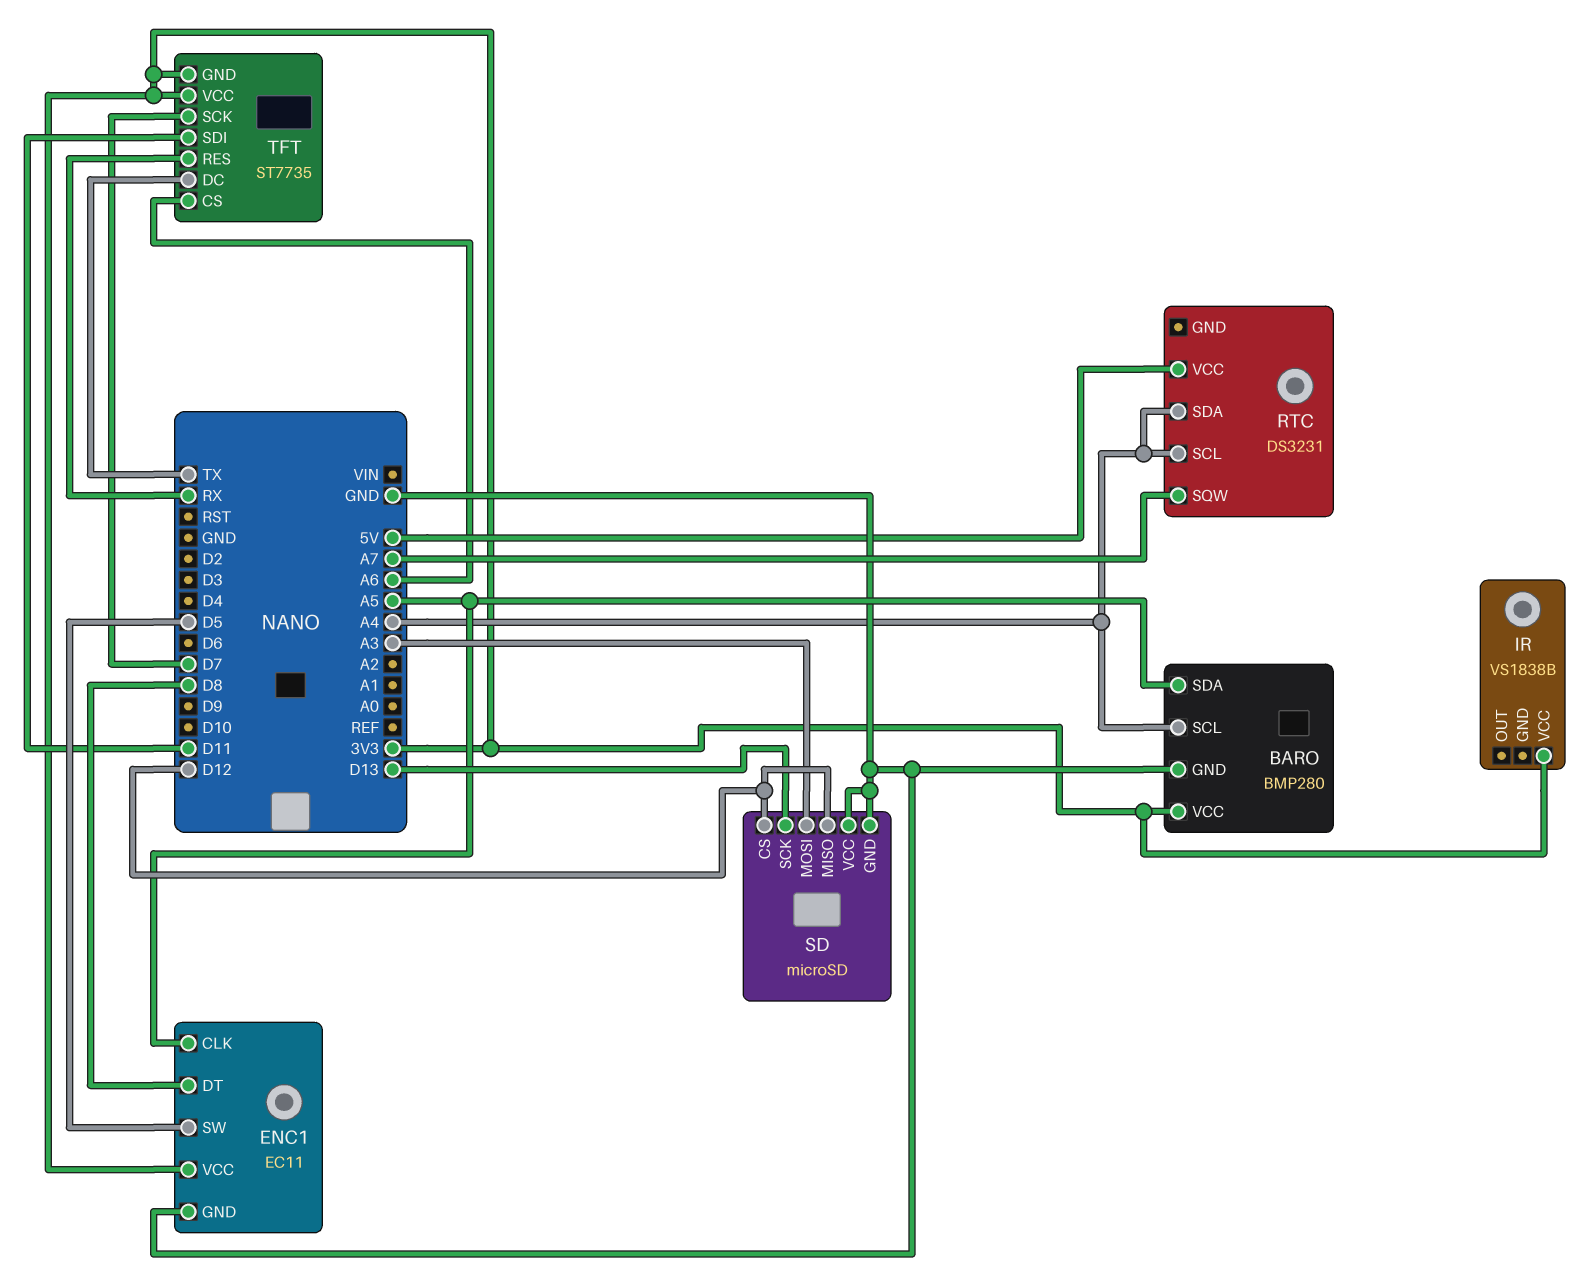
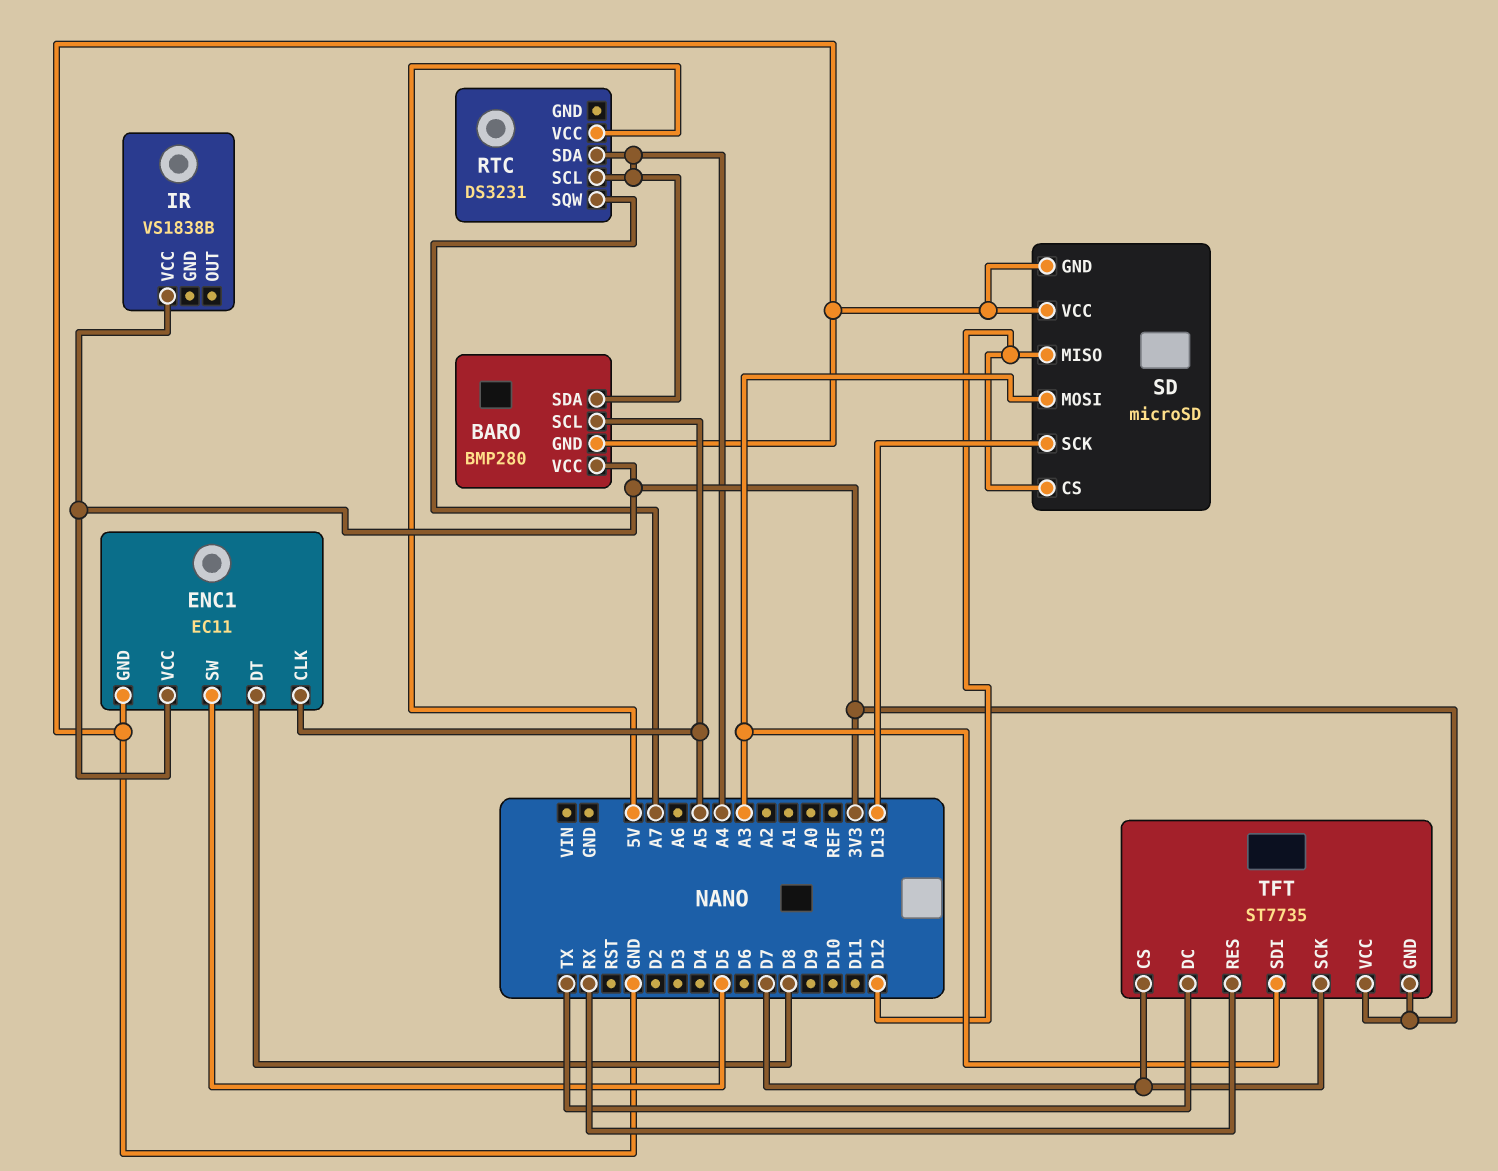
BARO pin SCL: A4 -> A5
BARO pin SDA: A5 -> A4
TFT pin CS: A6 -> D7
TFT pin SDI: D11 -> A3

